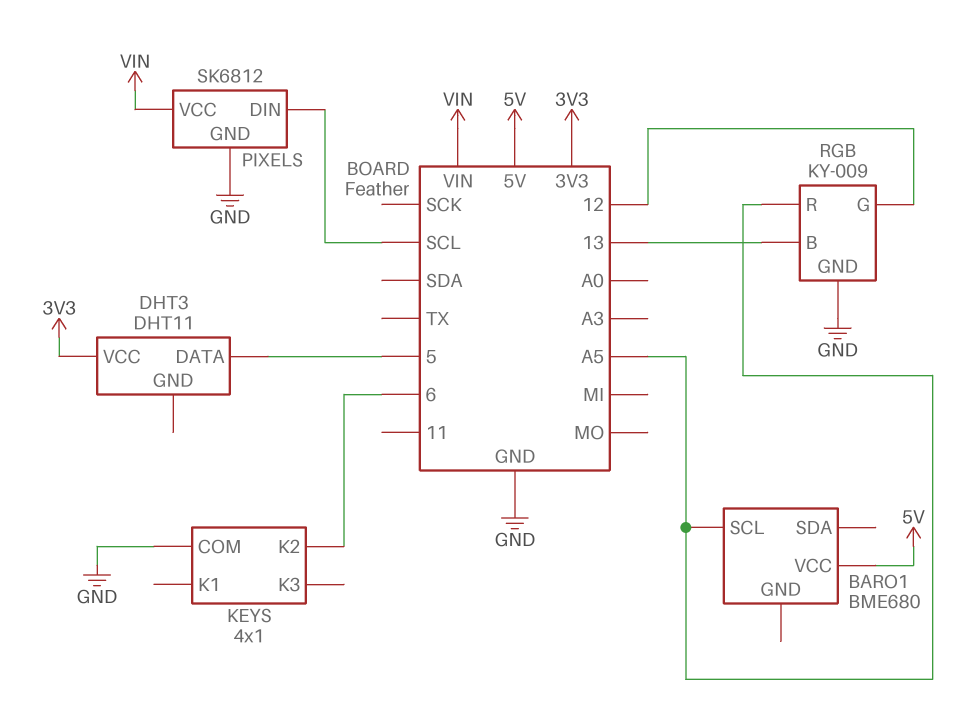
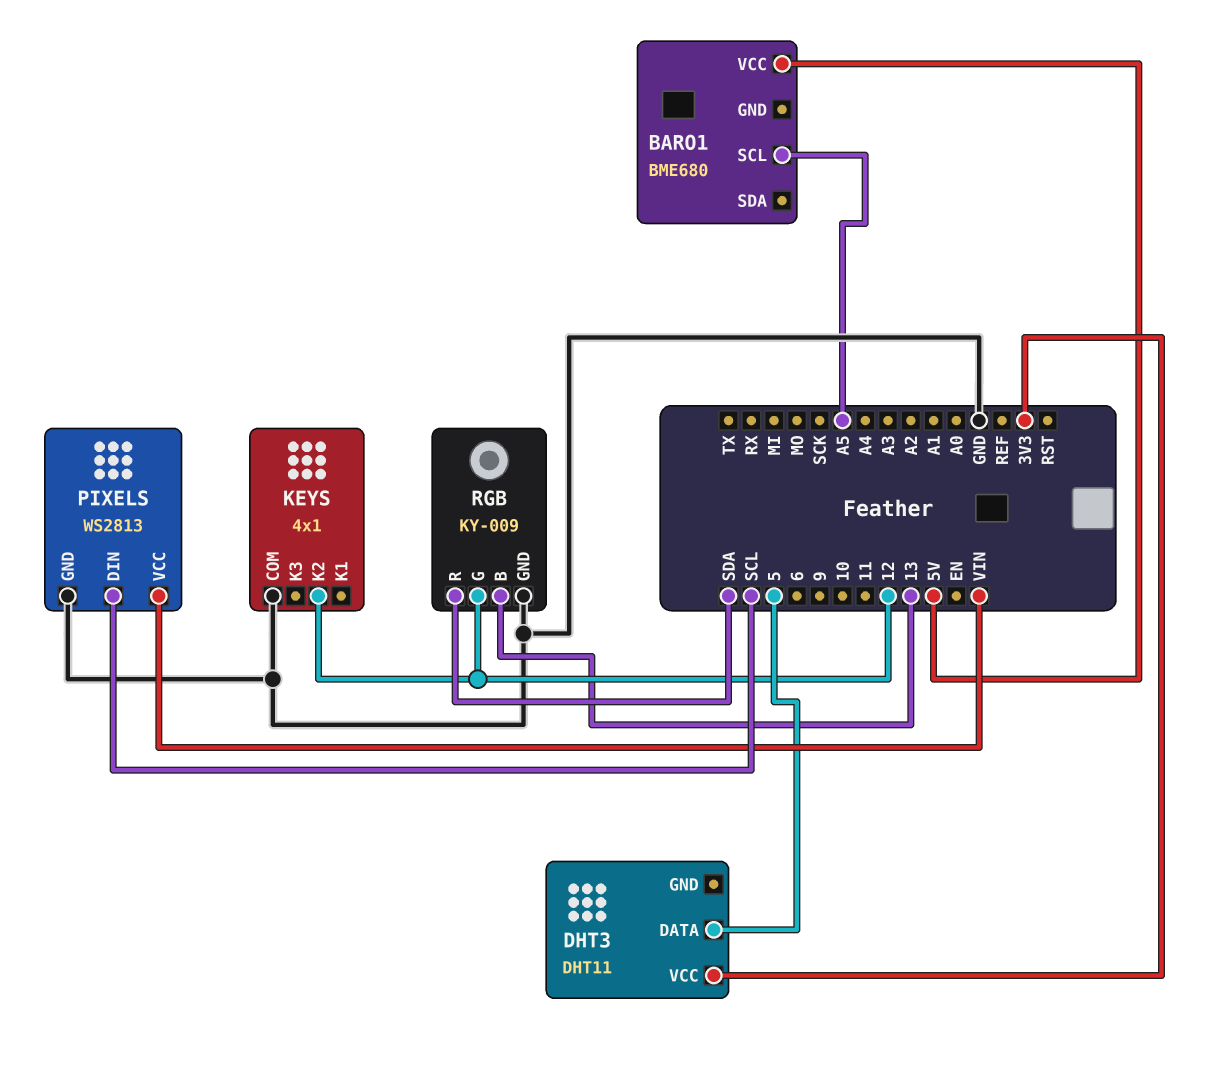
KEYS pin K2: 6 -> 12
PIXELS: SK6812 -> WS2813
RGB pin R: A5 -> SDA

